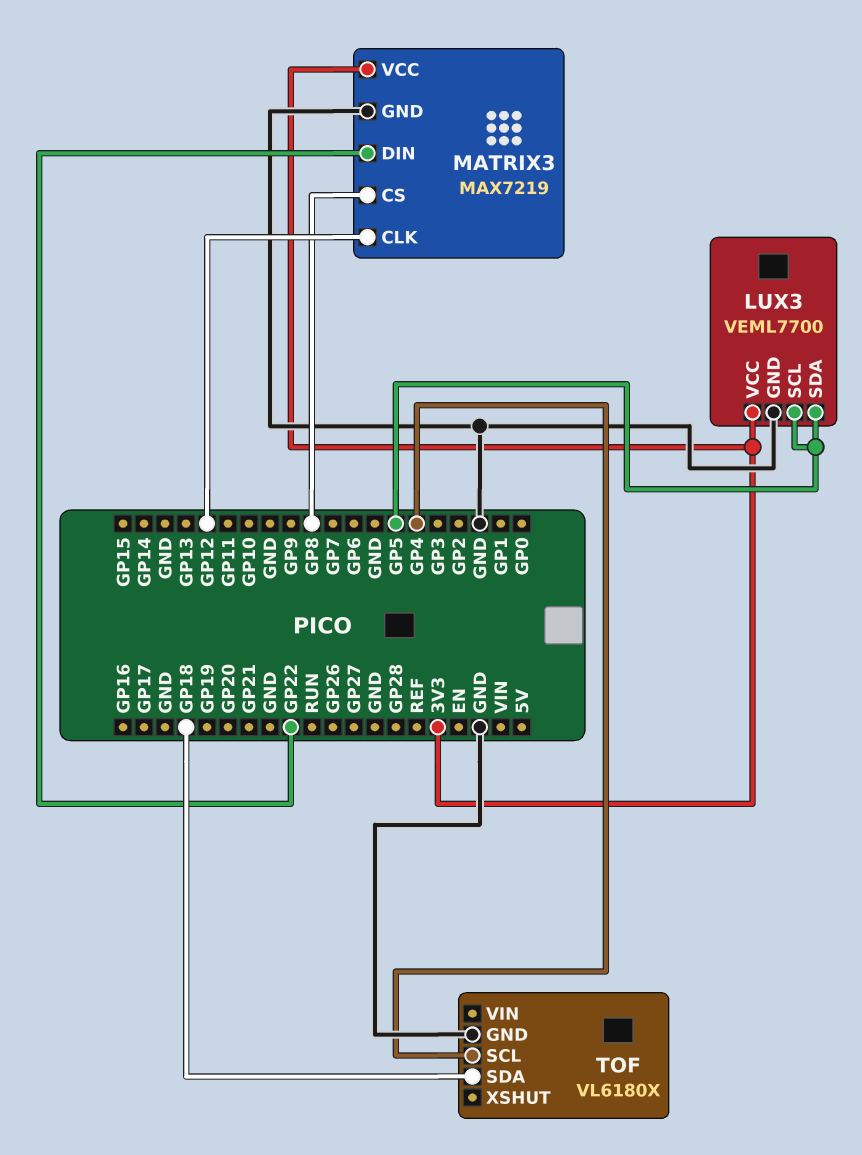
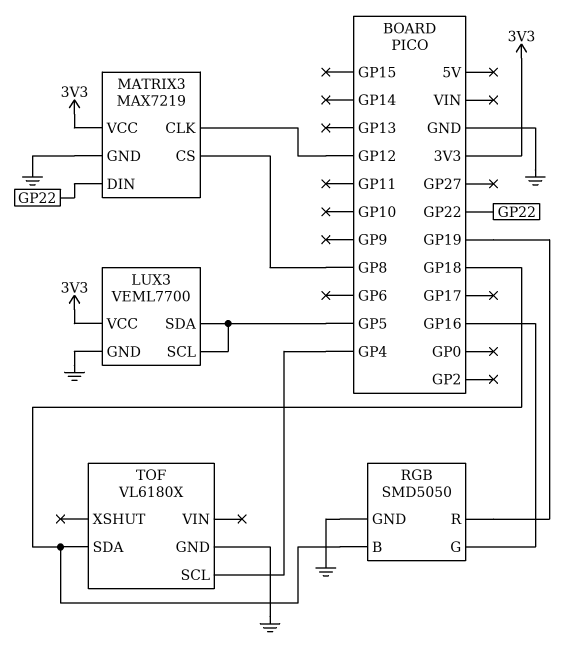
RGB: none -> SMD5050
RGB pin B: none -> GP18
RGB pin G: none -> GP16
RGB pin GND: none -> GND
RGB pin R: none -> GP19

